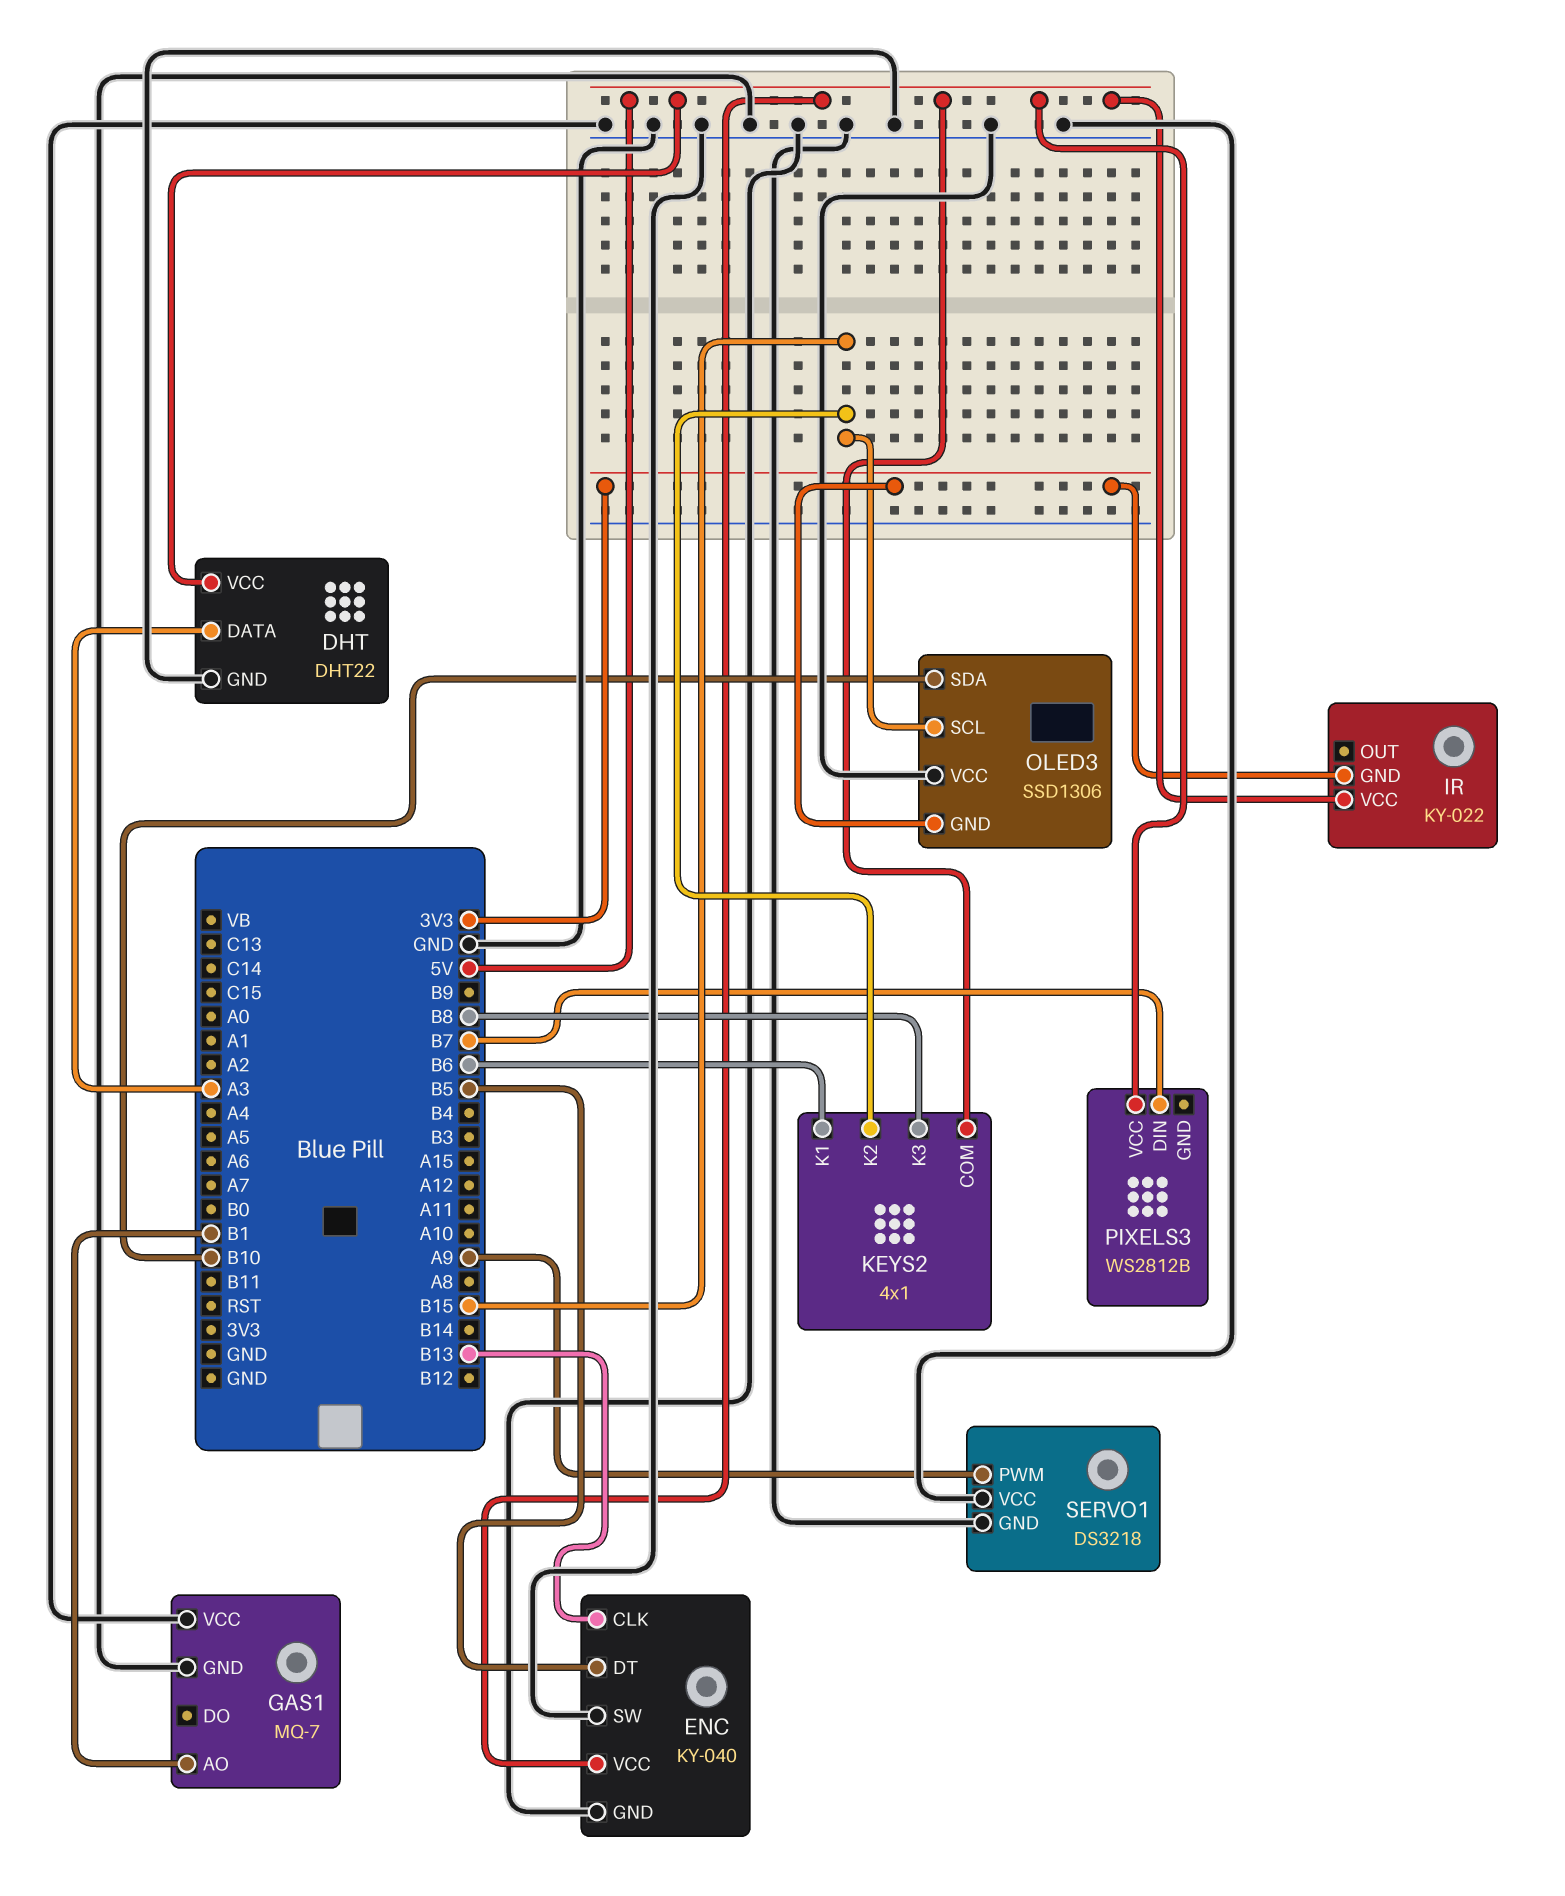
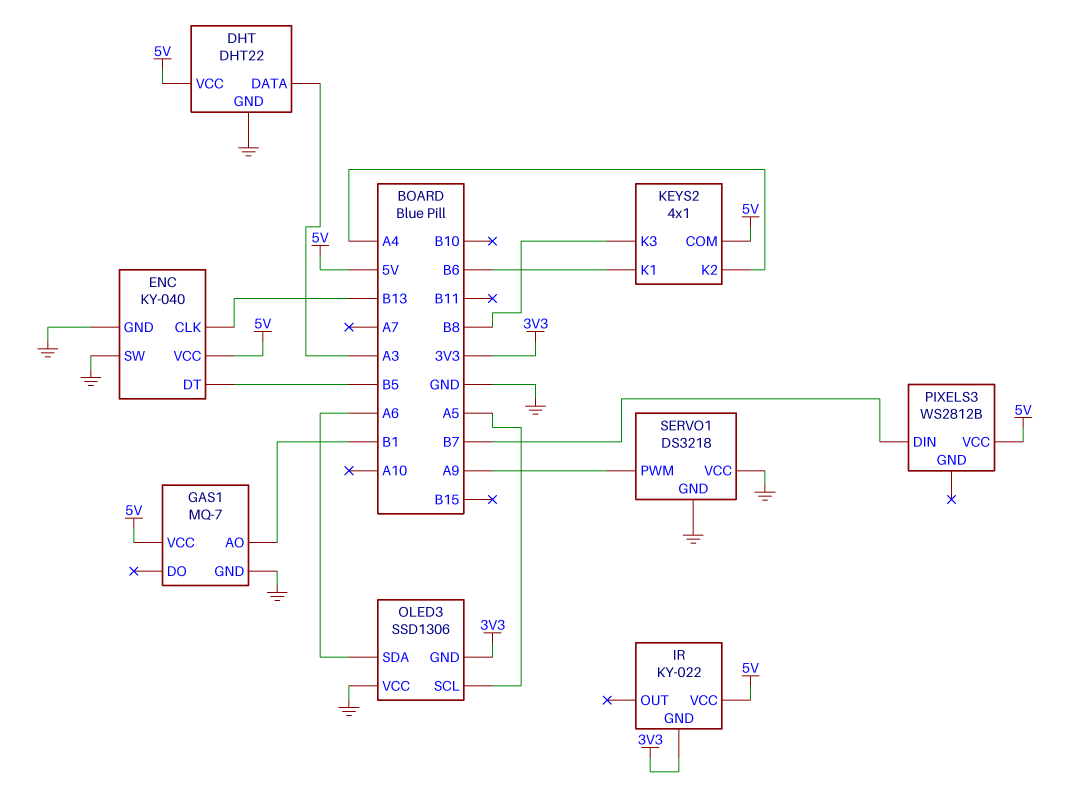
GAS1 pin VCC: GND -> 5V
KEYS2 pin K2: B15 -> A4
OLED3 pin SCL: B15 -> A5
OLED3 pin SDA: B10 -> A6

